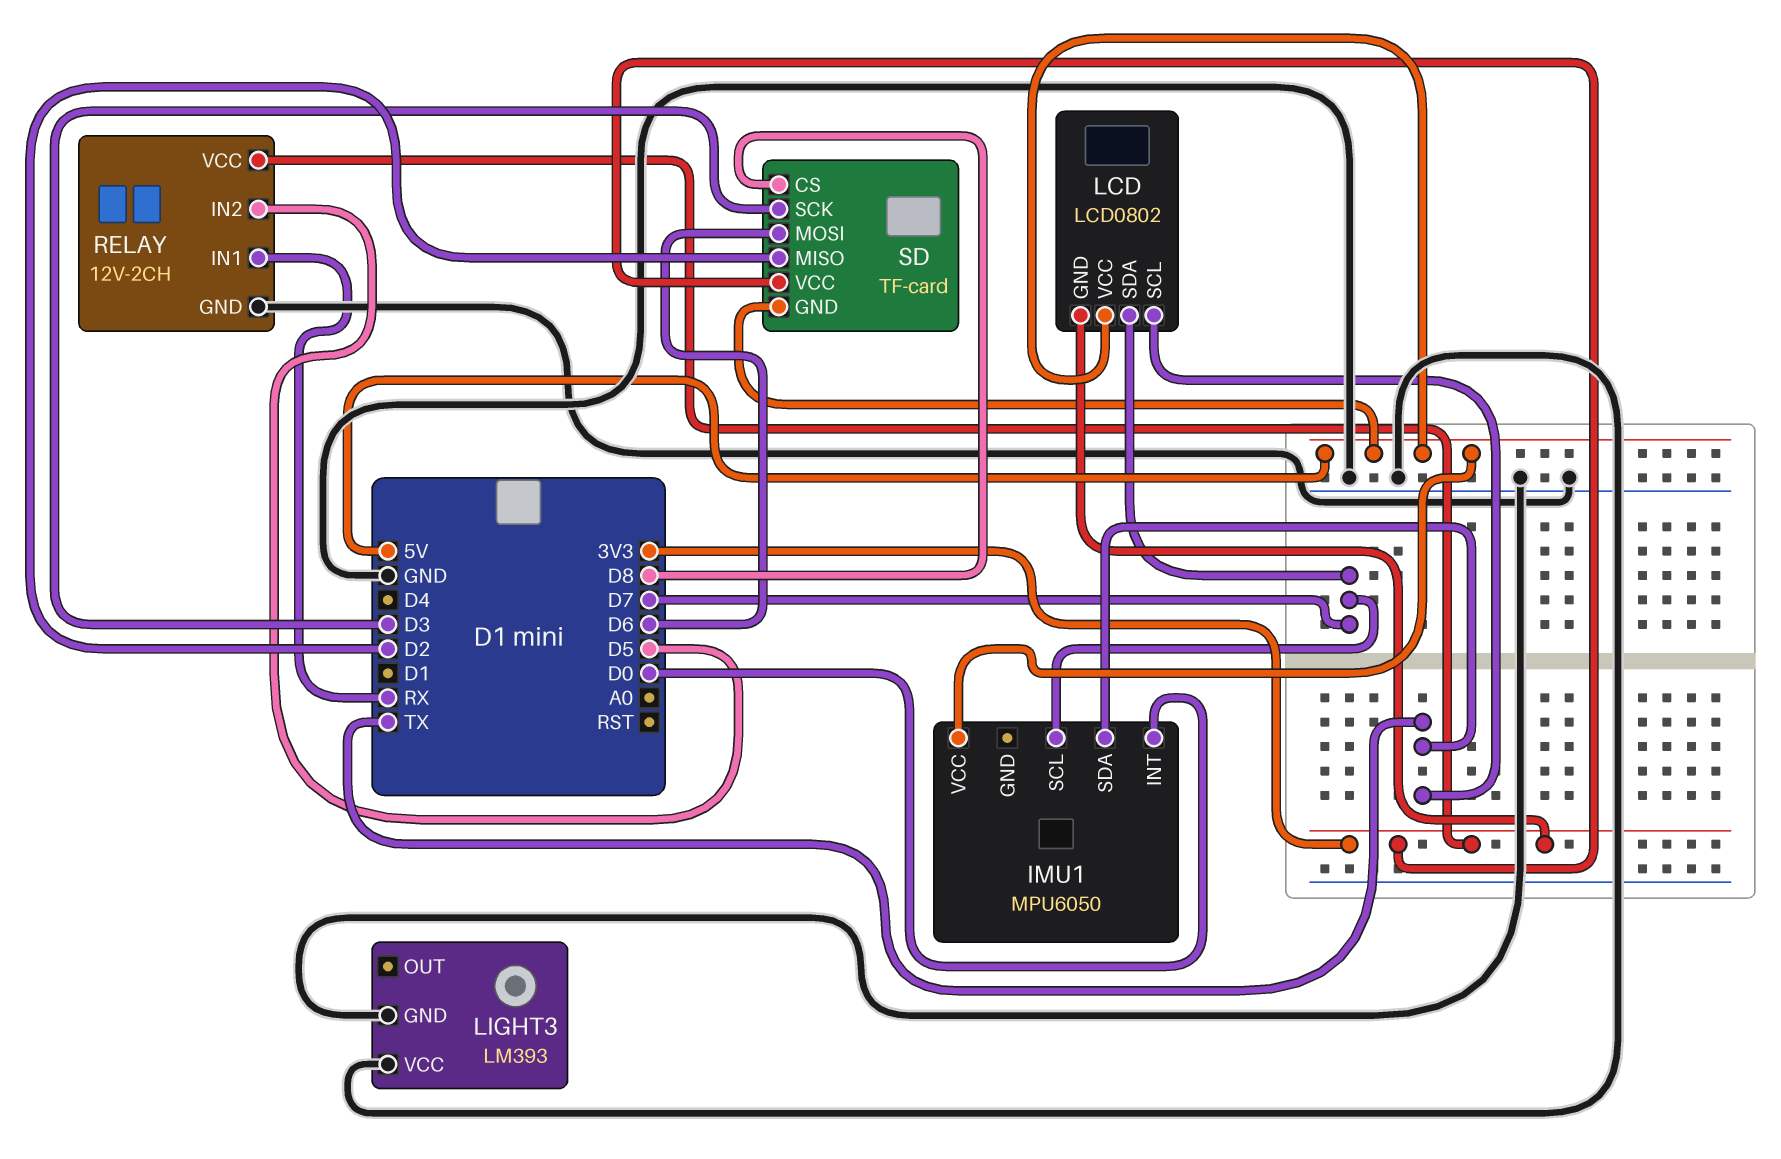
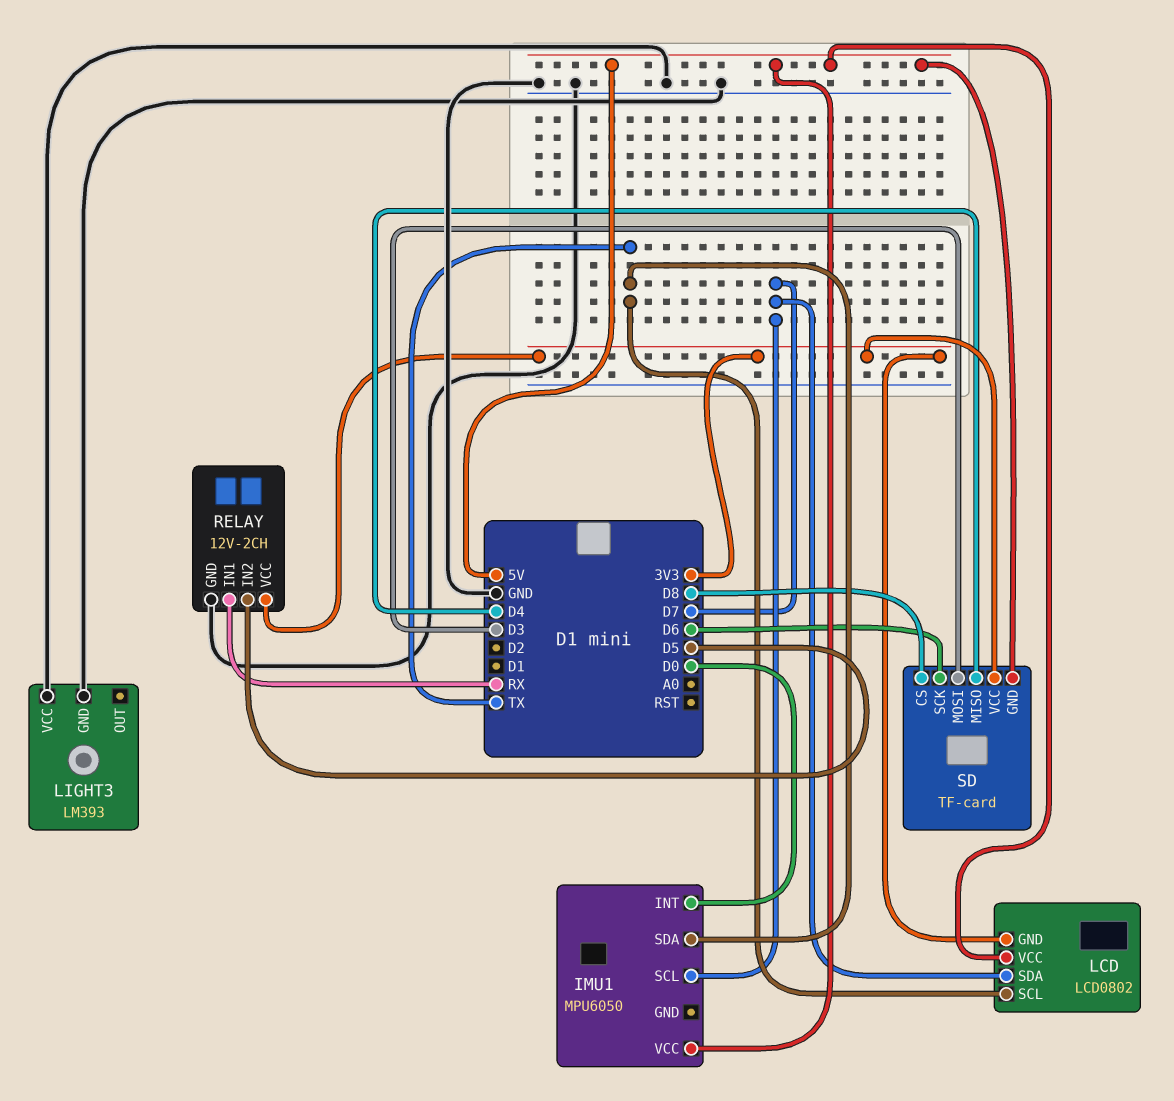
SD pin MISO: D2 -> D4
SD pin MOSI: D6 -> D3
SD pin SCK: D3 -> D6

